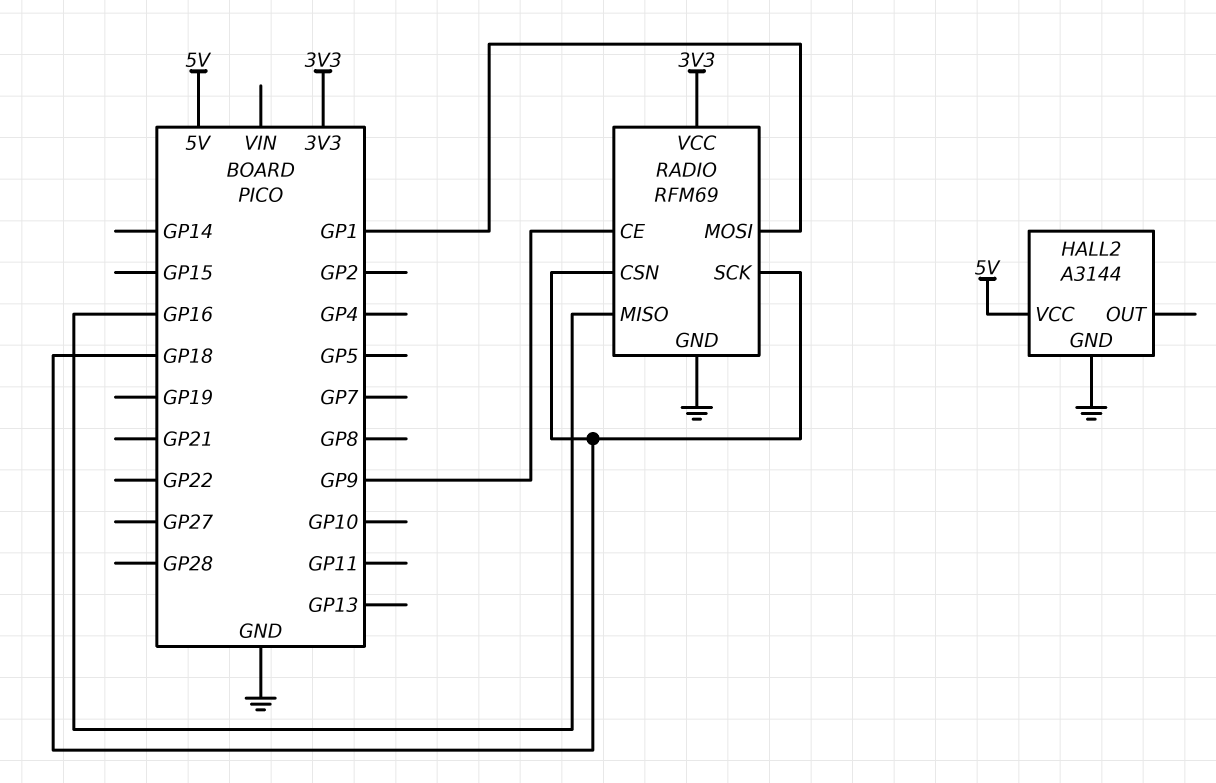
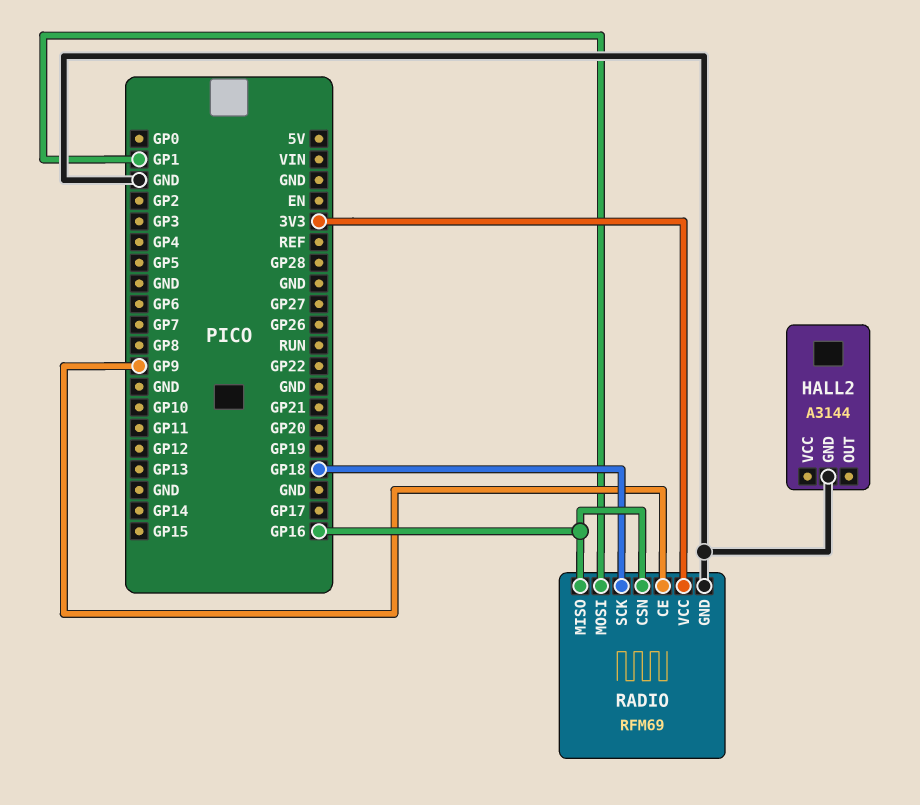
HALL2 pin VCC: 5V -> none
RADIO pin CSN: GP18 -> GP16

